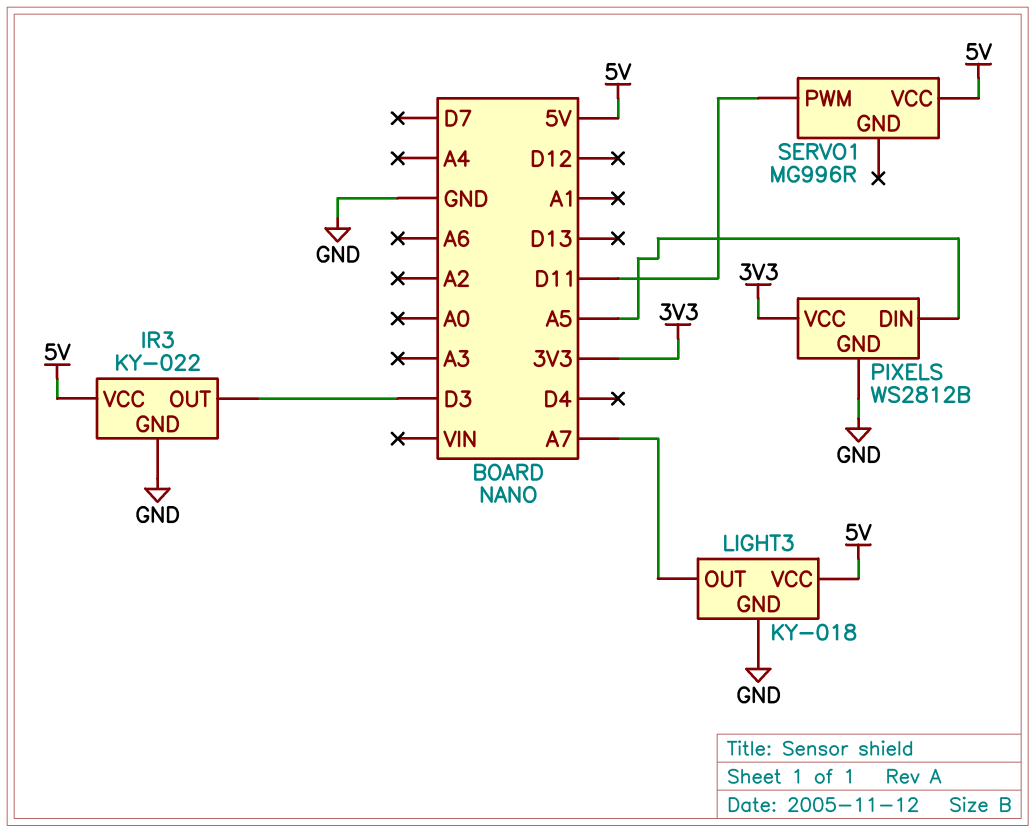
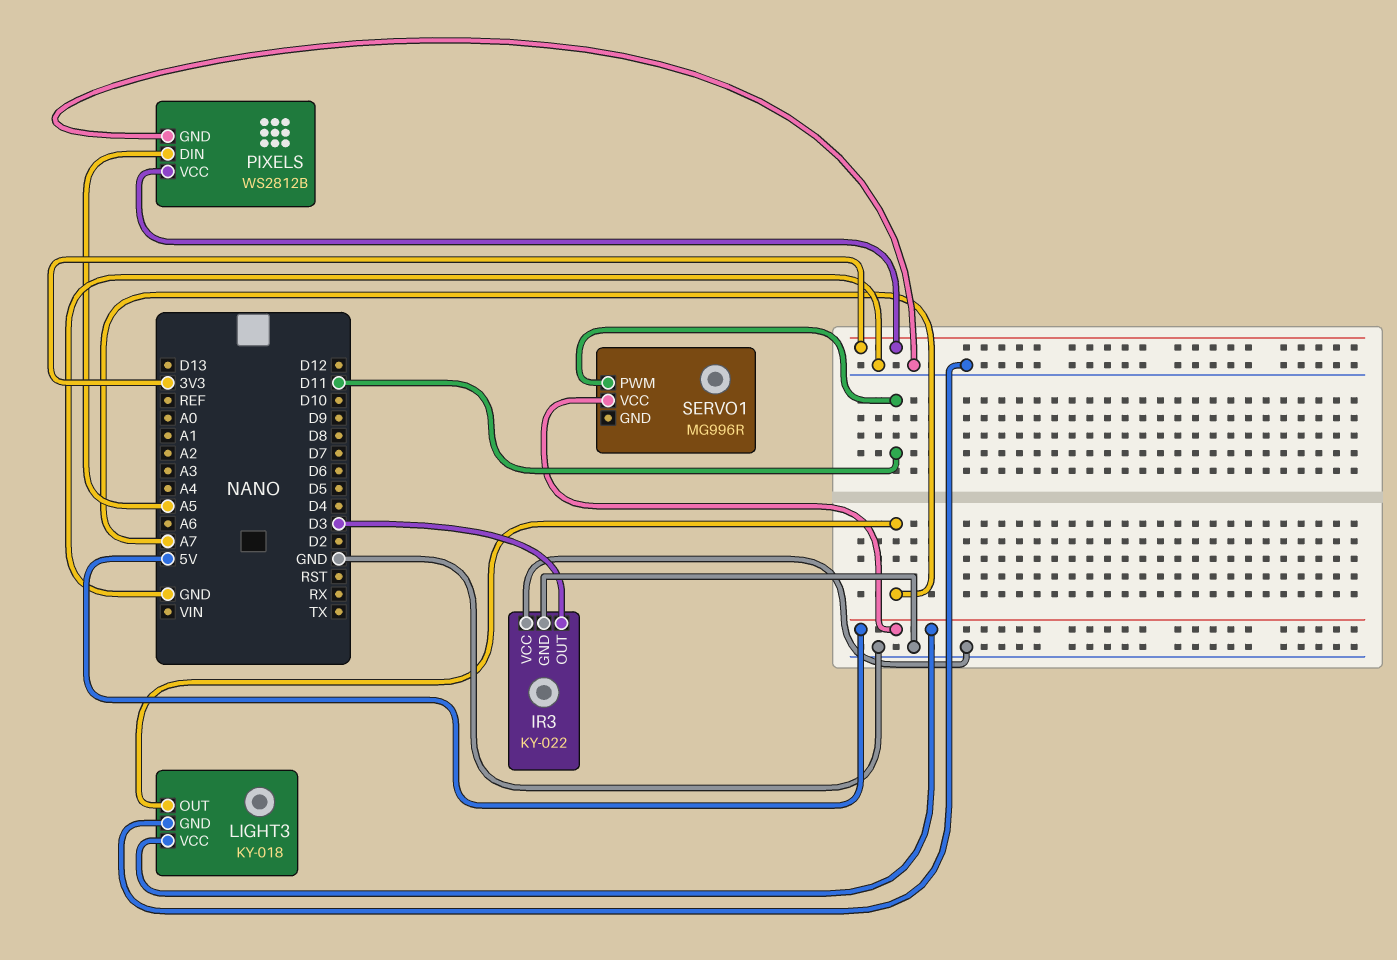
IR3 pin VCC: 5V -> GND

